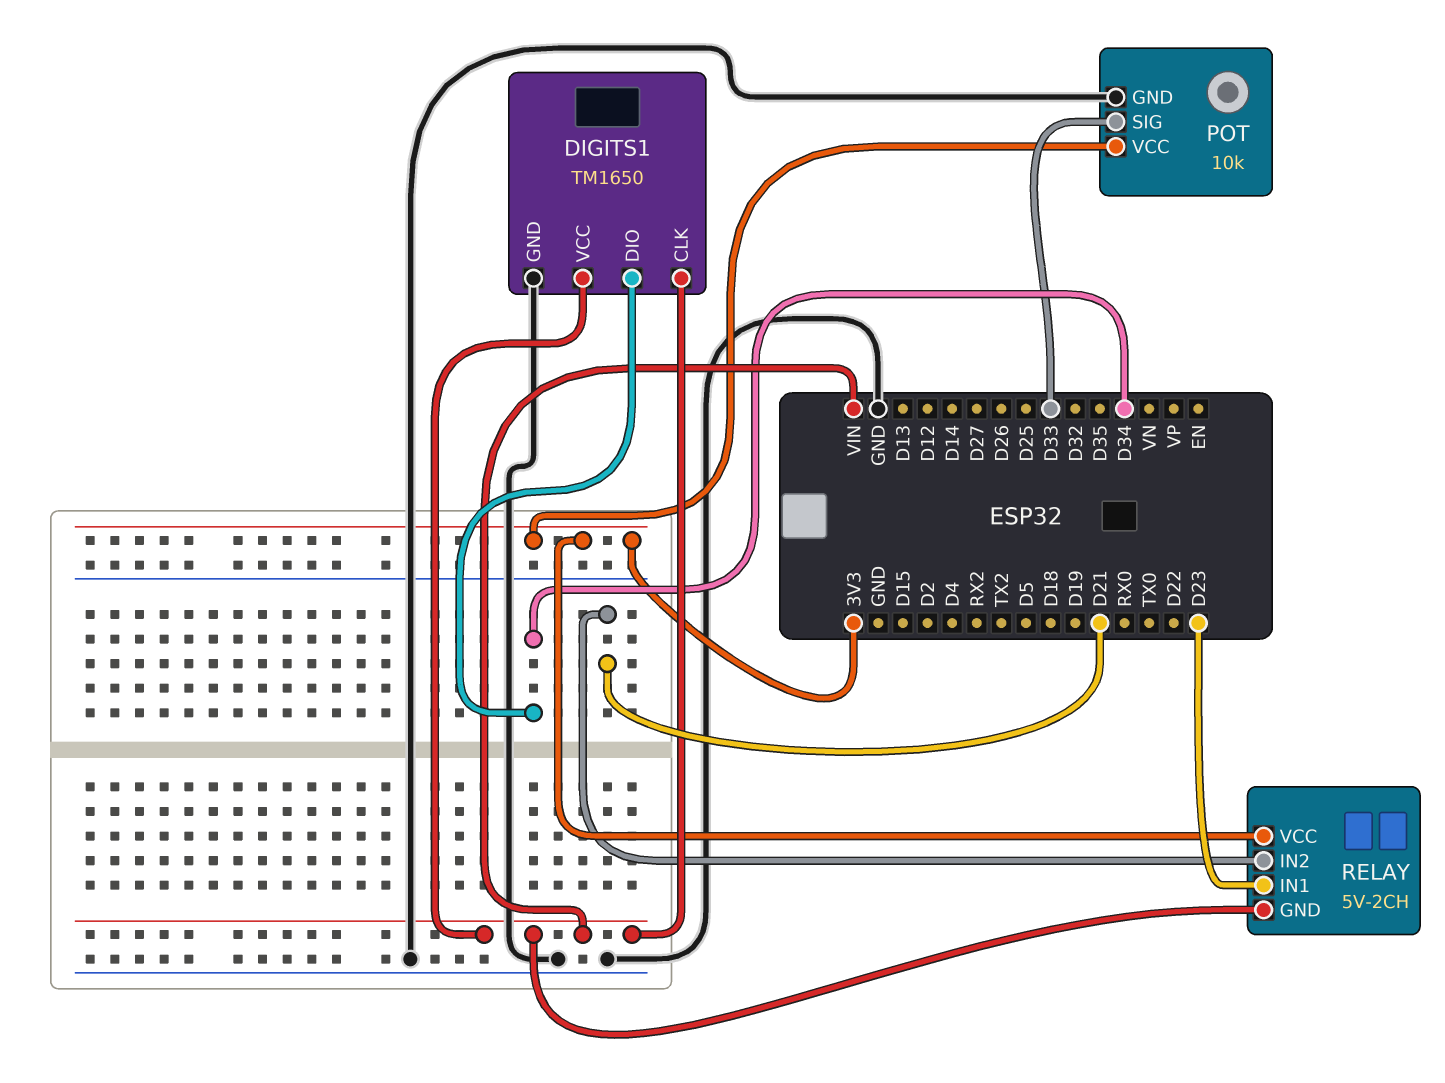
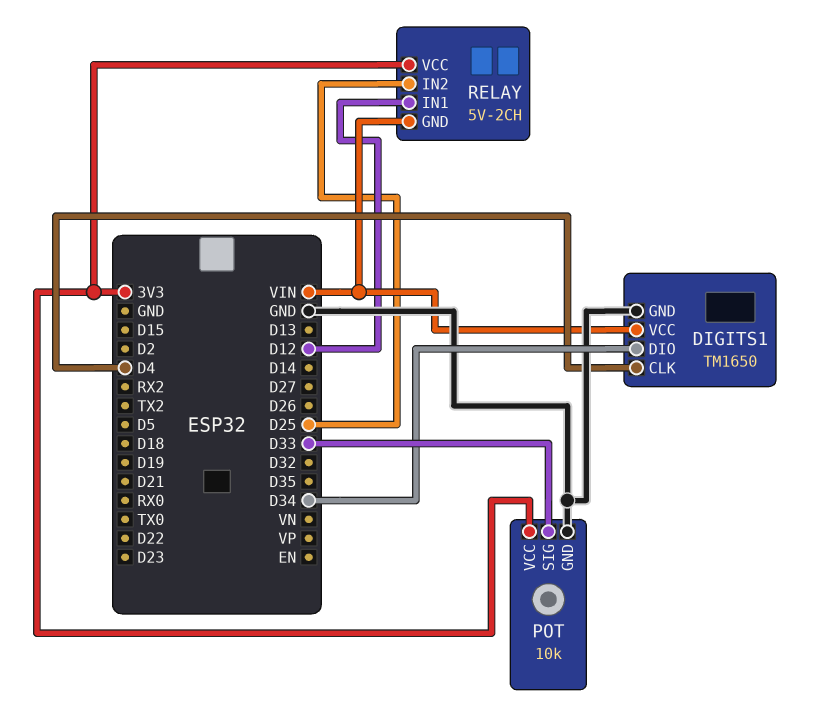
DIGITS1 pin CLK: VIN -> D4
RELAY pin IN1: D23 -> D12
RELAY pin IN2: D21 -> D25

